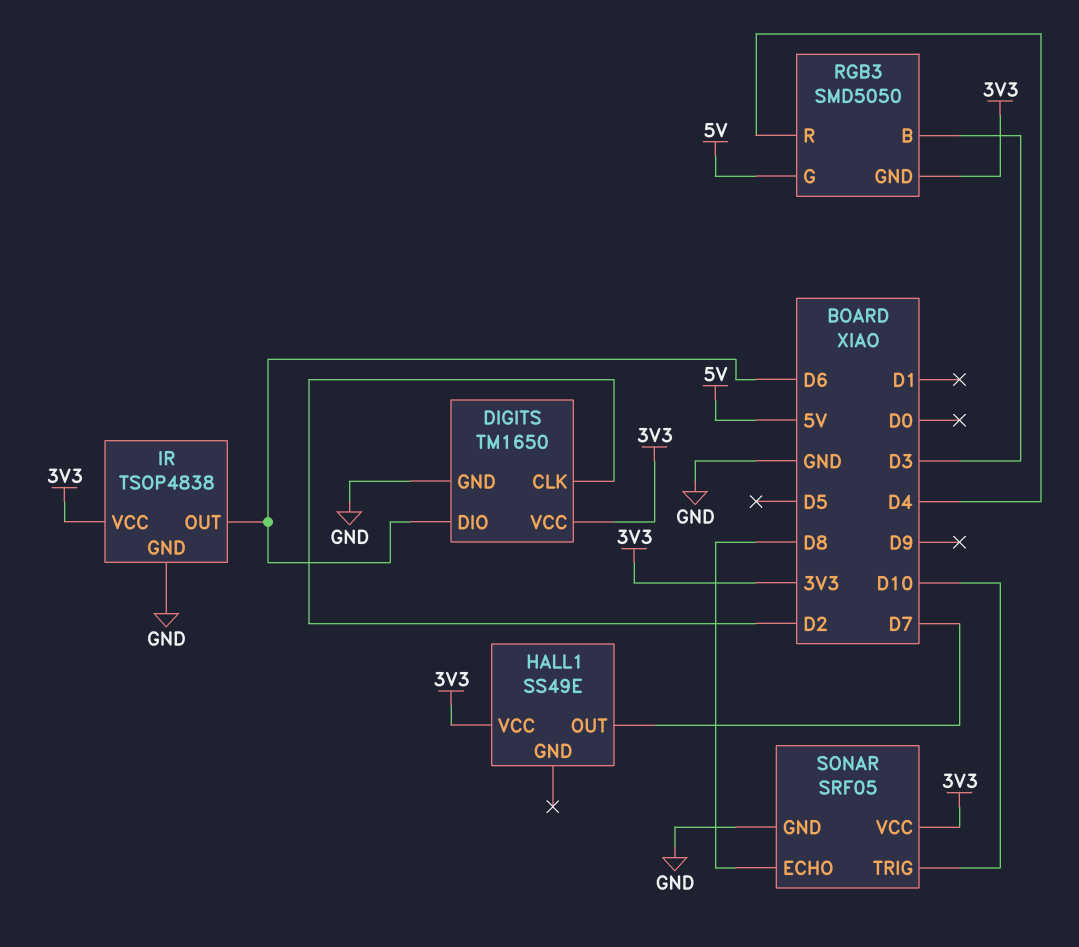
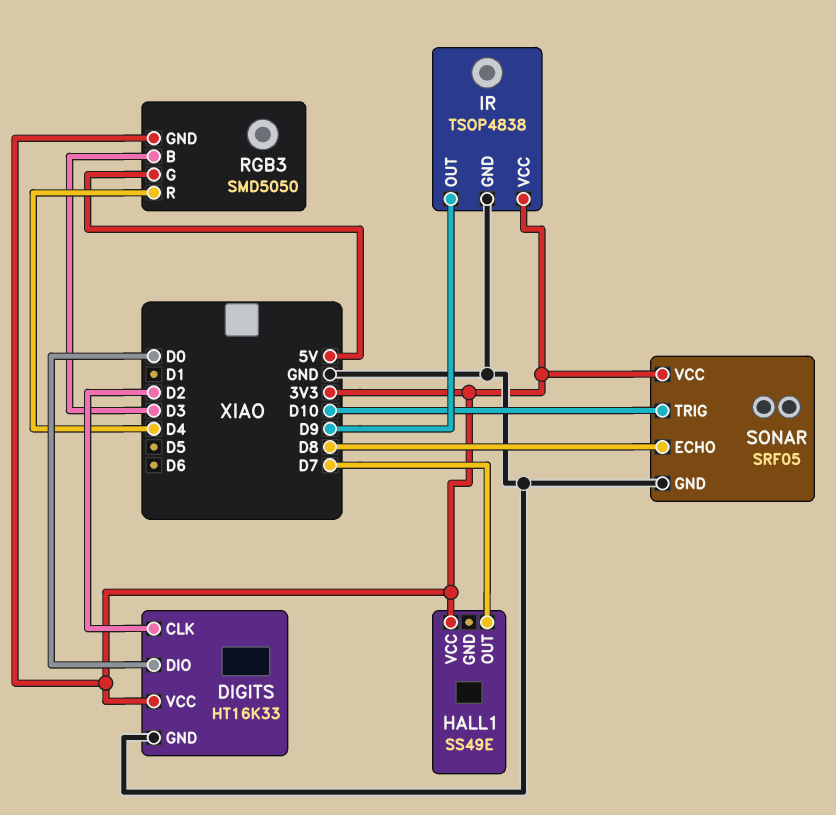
DIGITS: TM1650 -> HT16K33
DIGITS pin DIO: D6 -> D0
IR pin OUT: D6 -> D9

